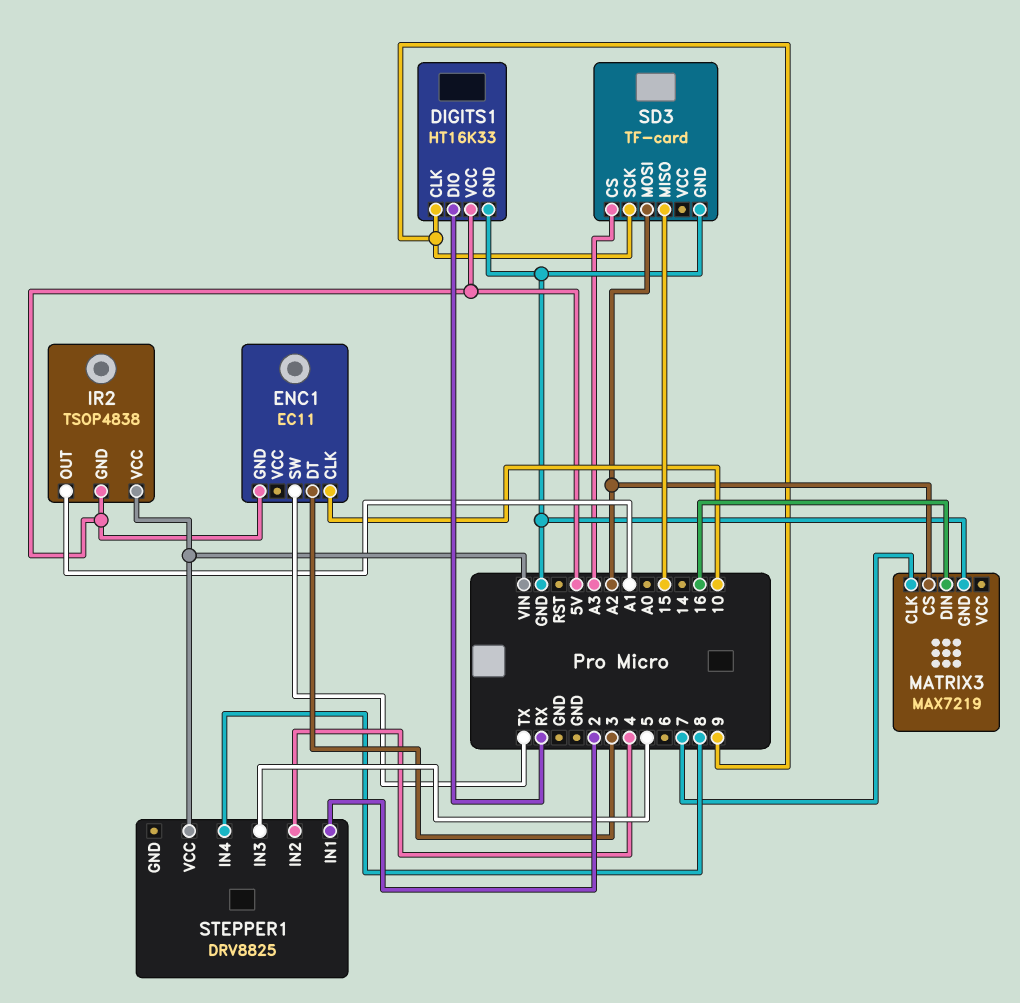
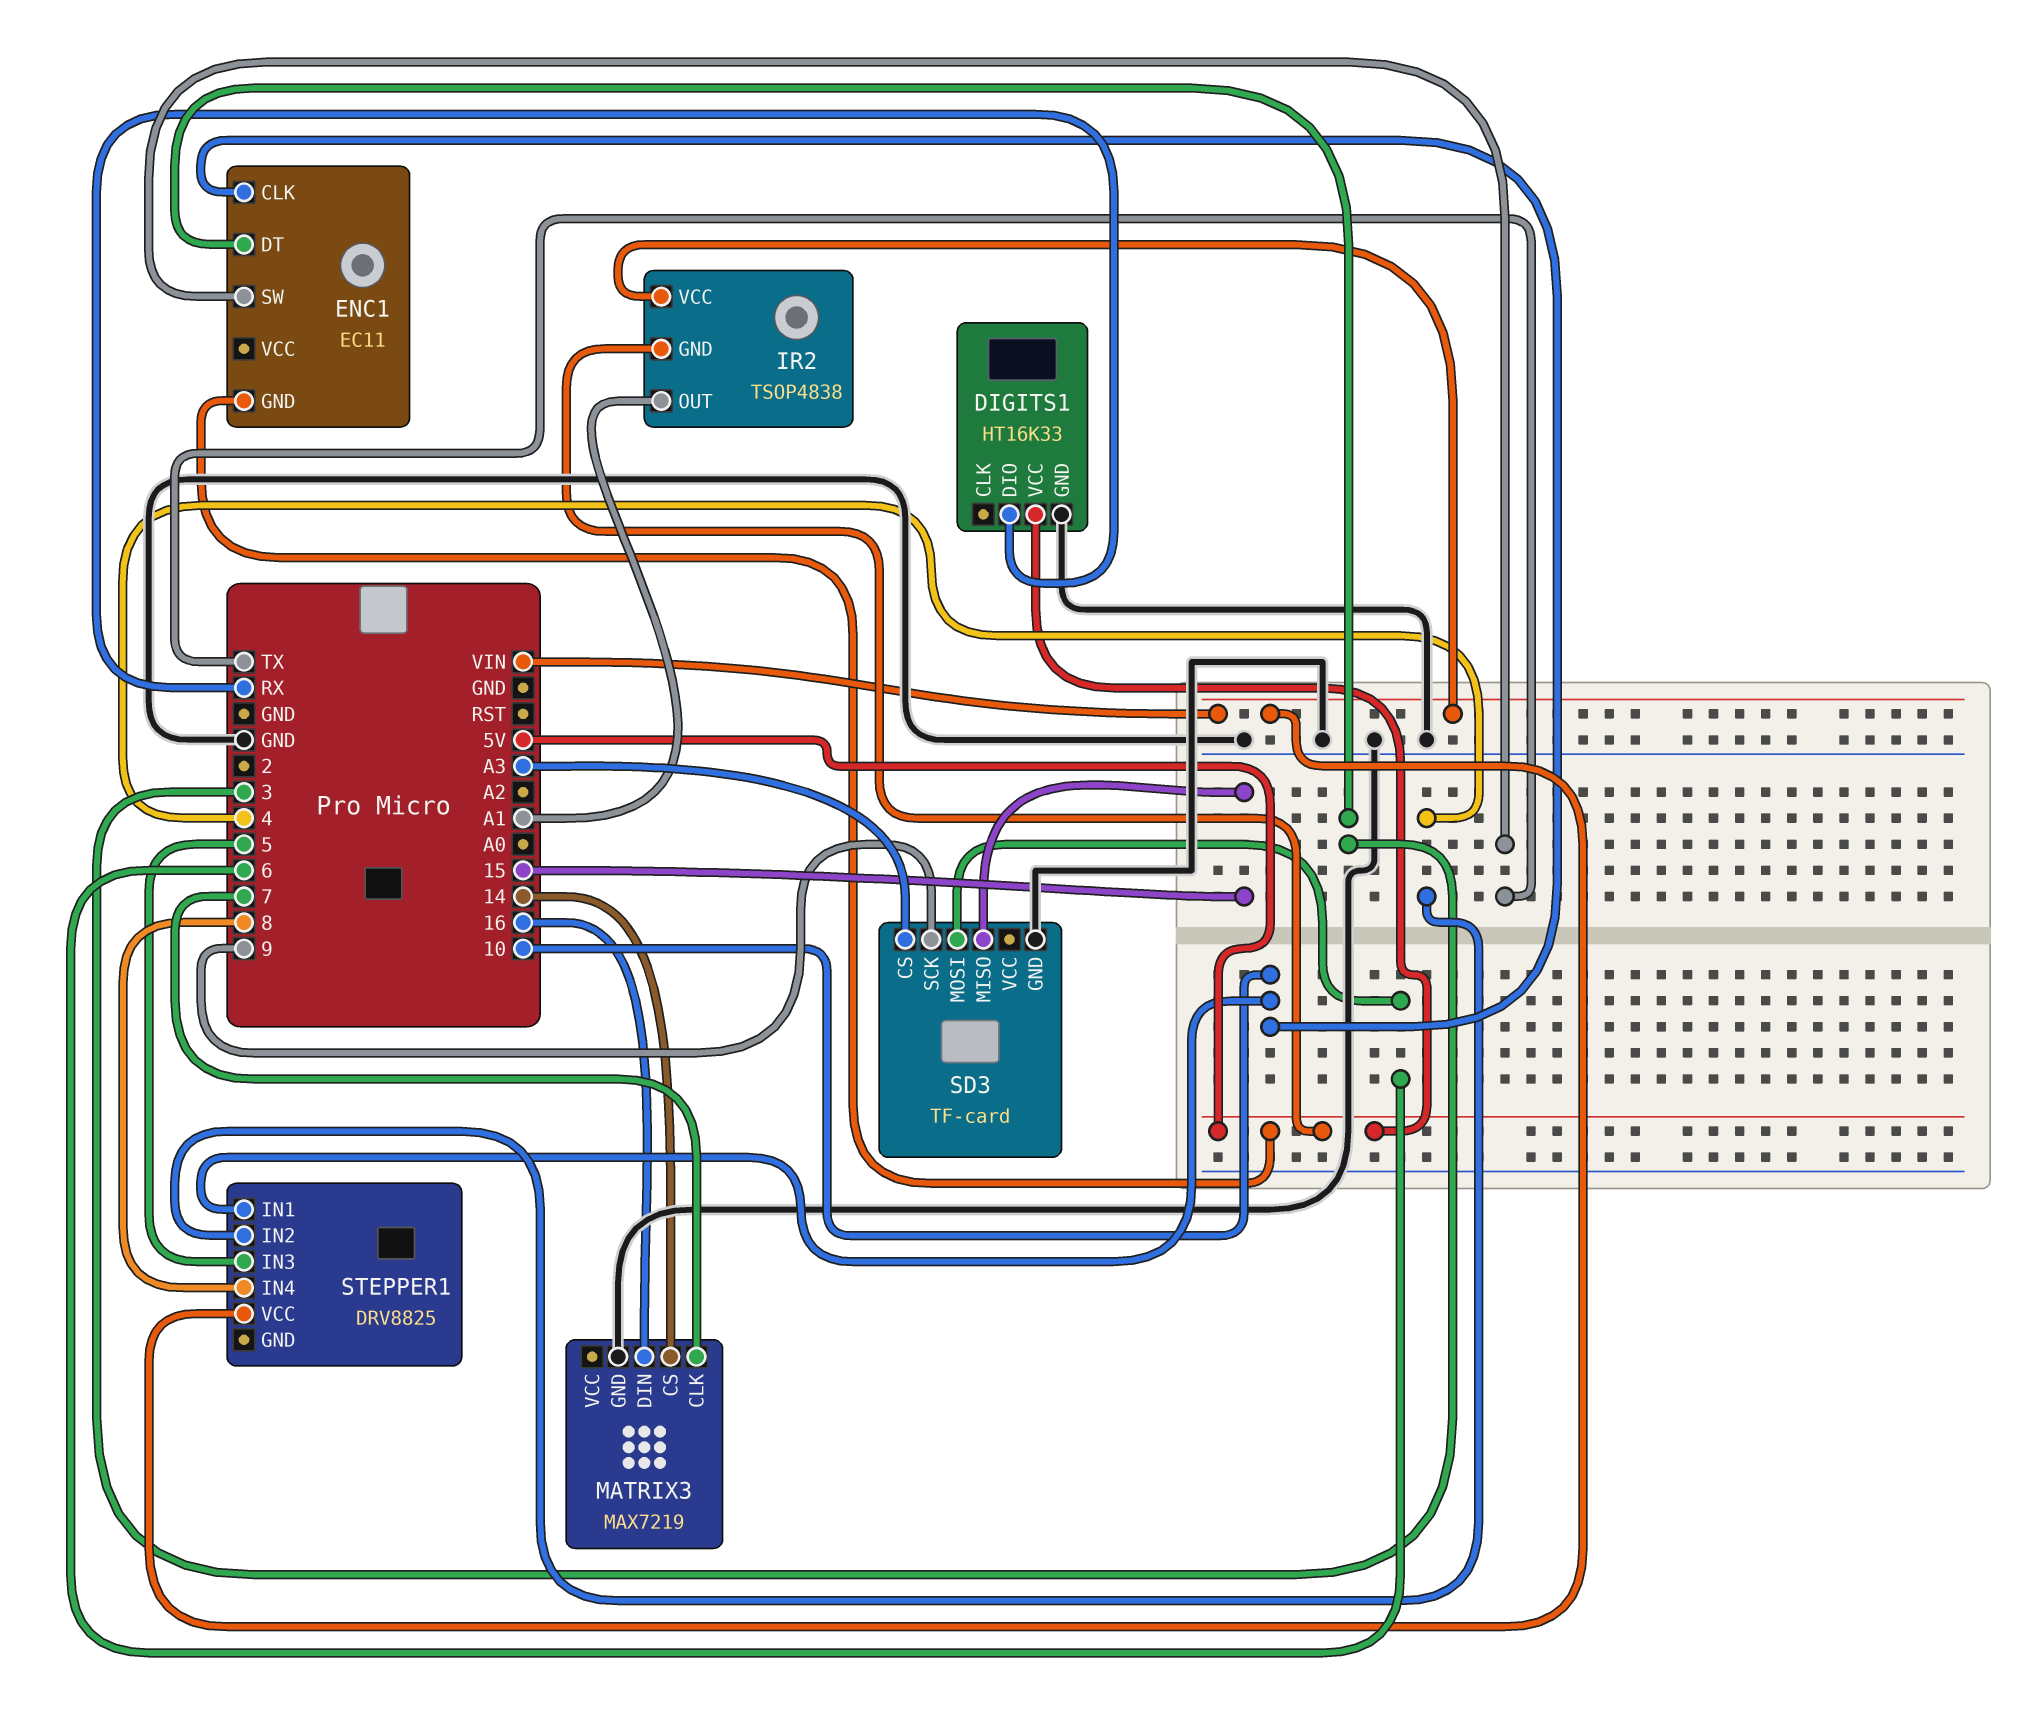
DIGITS1 pin CLK: 9 -> none
MATRIX3 pin CS: A2 -> 14
SD3 pin MOSI: A2 -> 6
STEPPER1 pin IN1: 2 -> 10

